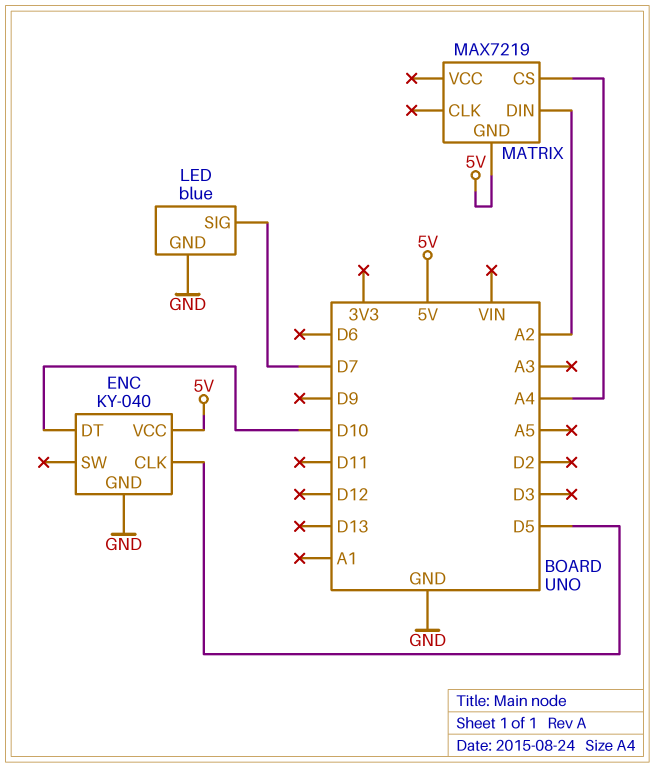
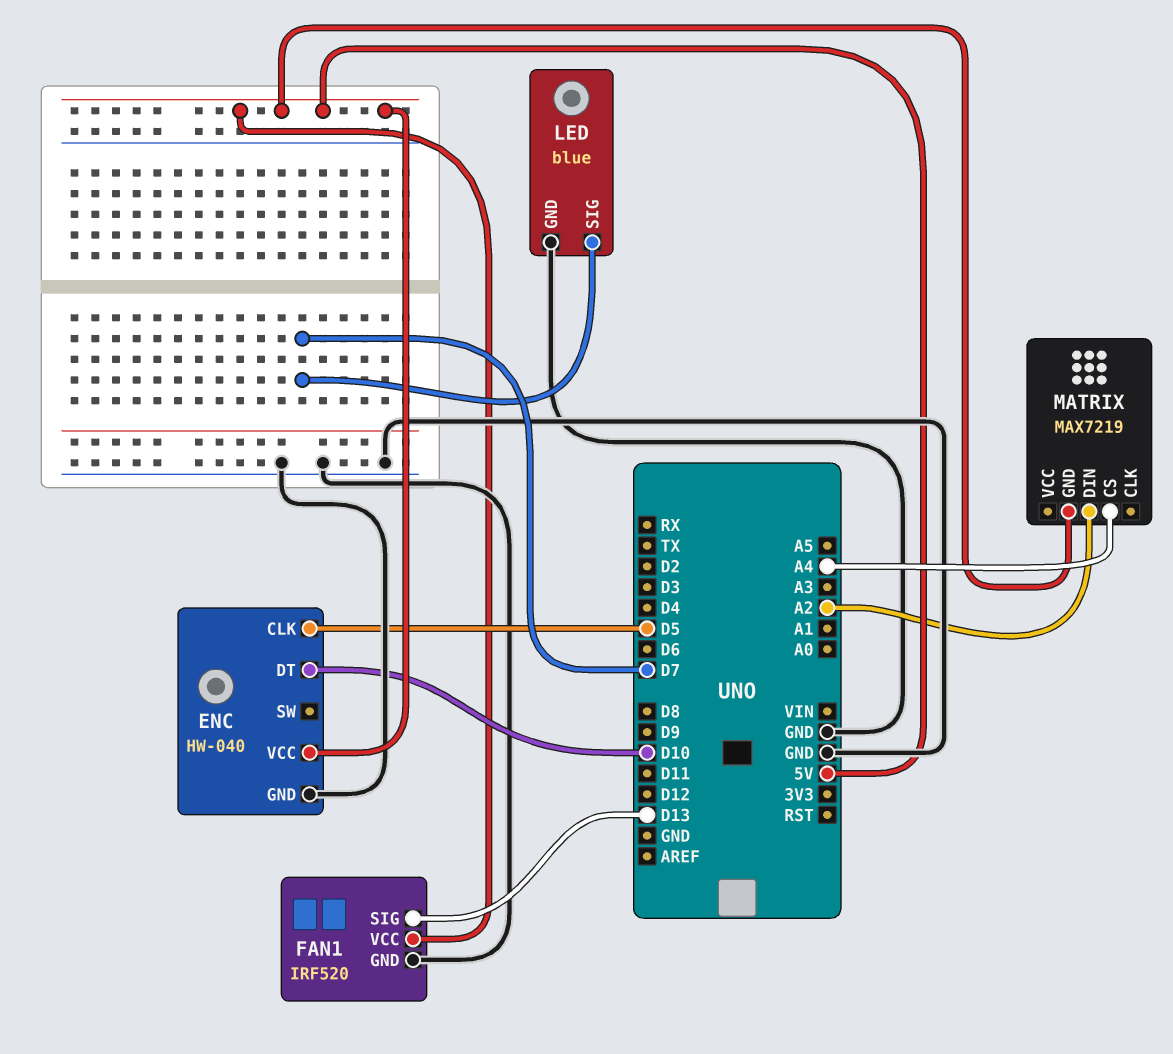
ENC: KY-040 -> HW-040
FAN1: none -> IRF520
FAN1 pin GND: none -> GND
FAN1 pin SIG: none -> D13
FAN1 pin VCC: none -> 5V

